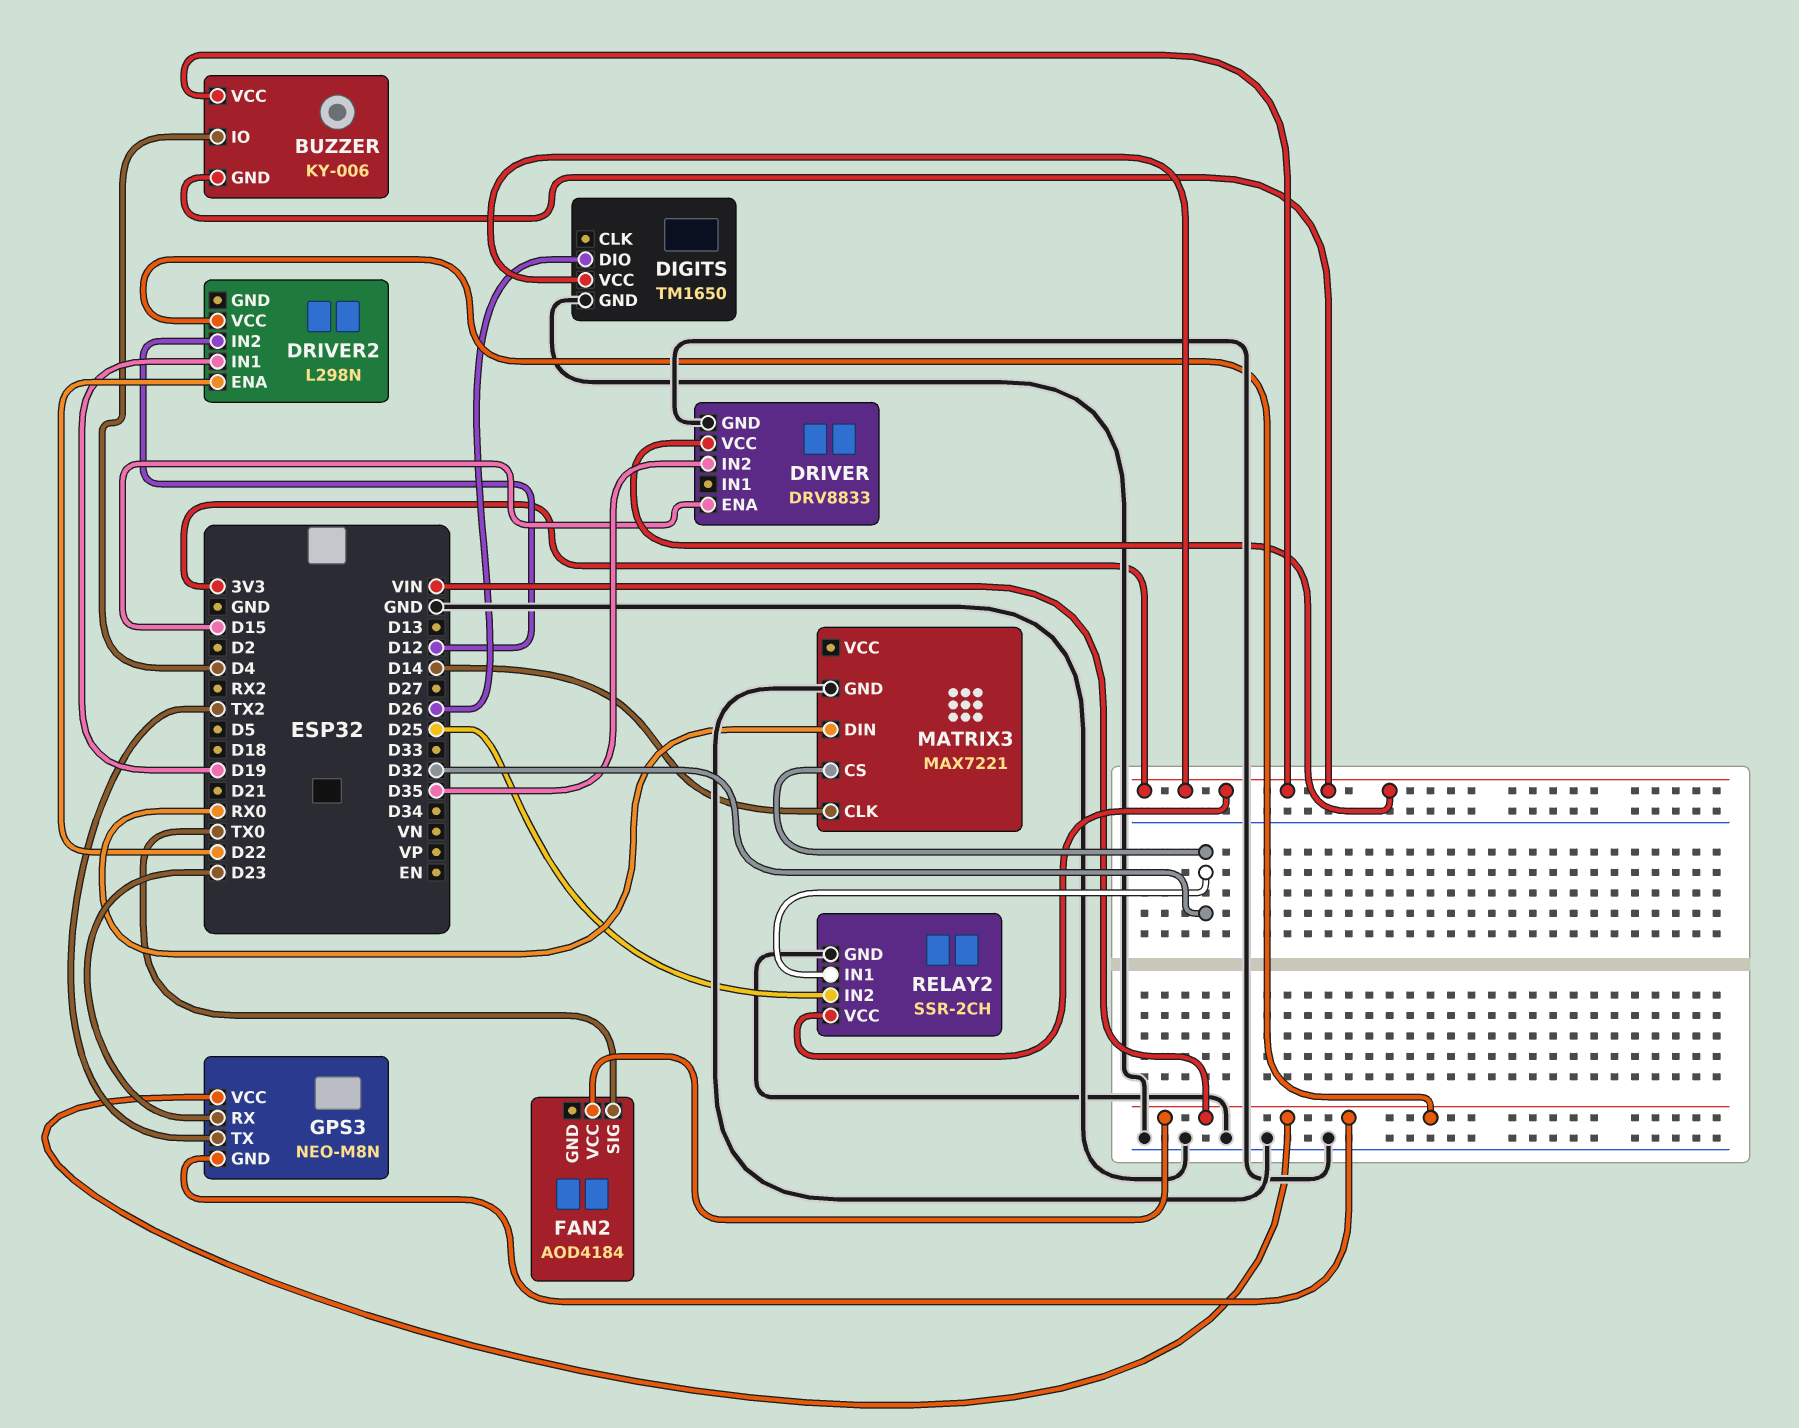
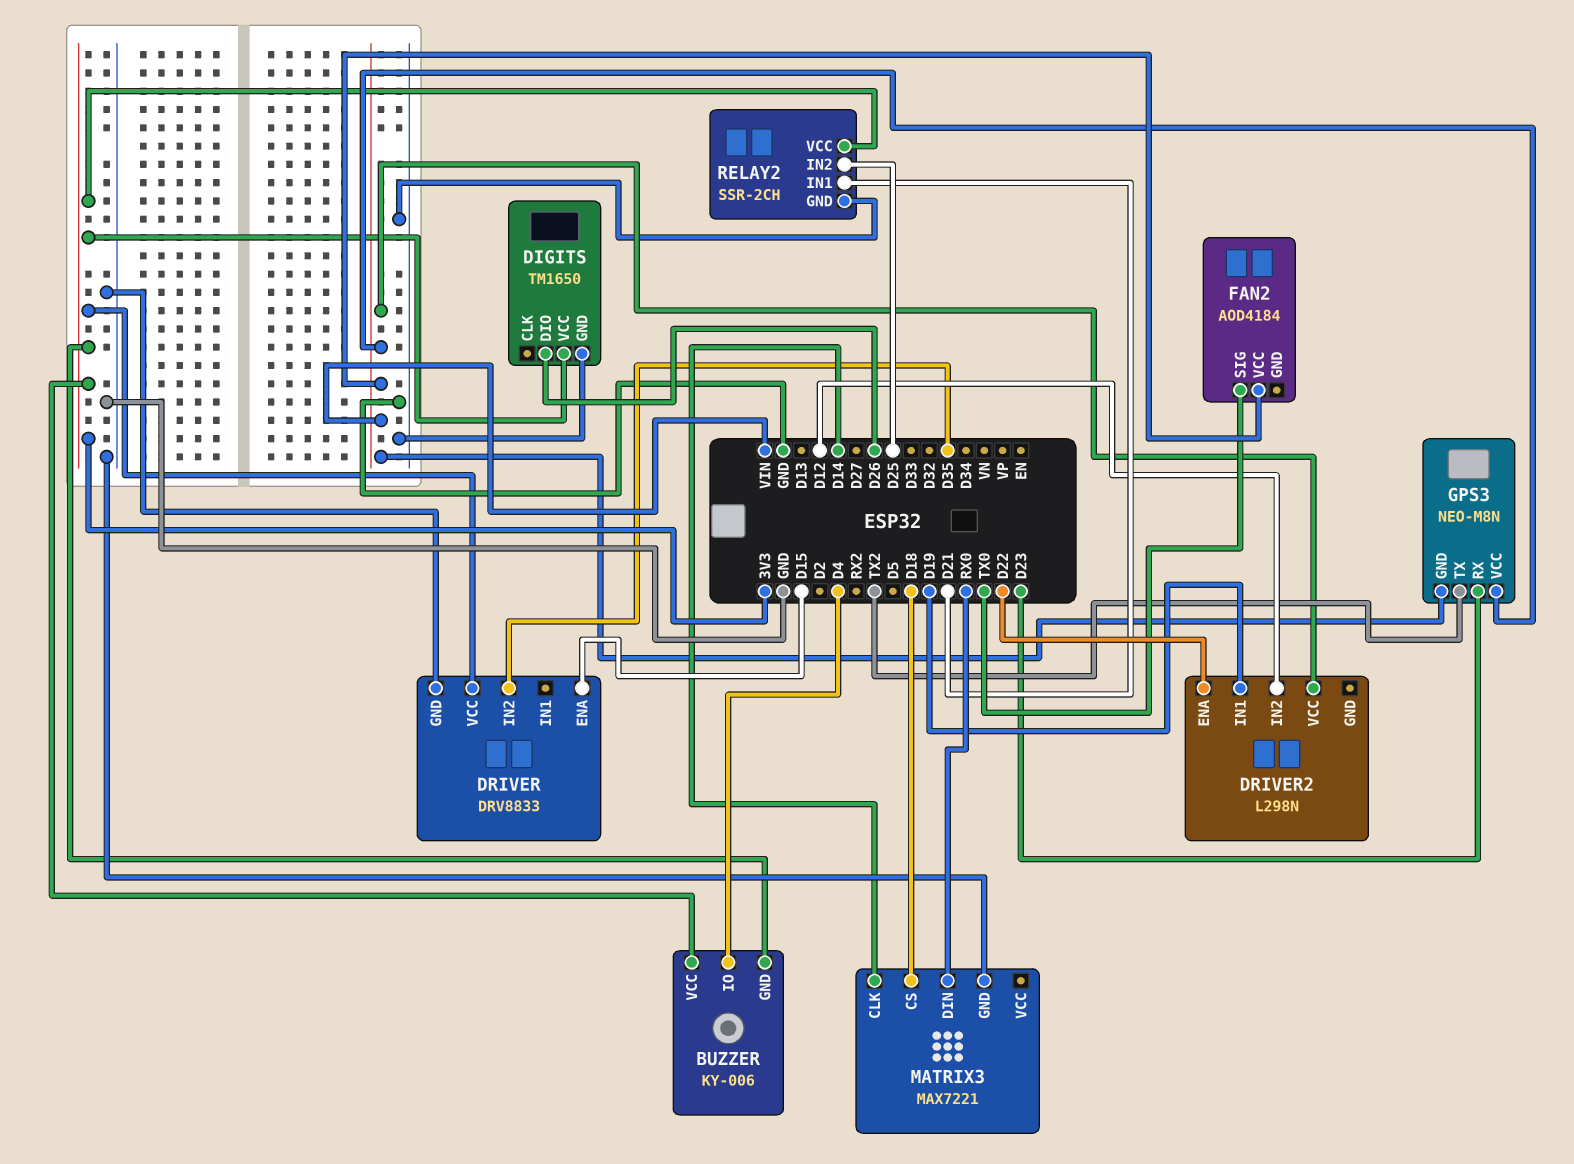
MATRIX3 pin CS: D32 -> D18
RELAY2 pin IN1: D32 -> D21

